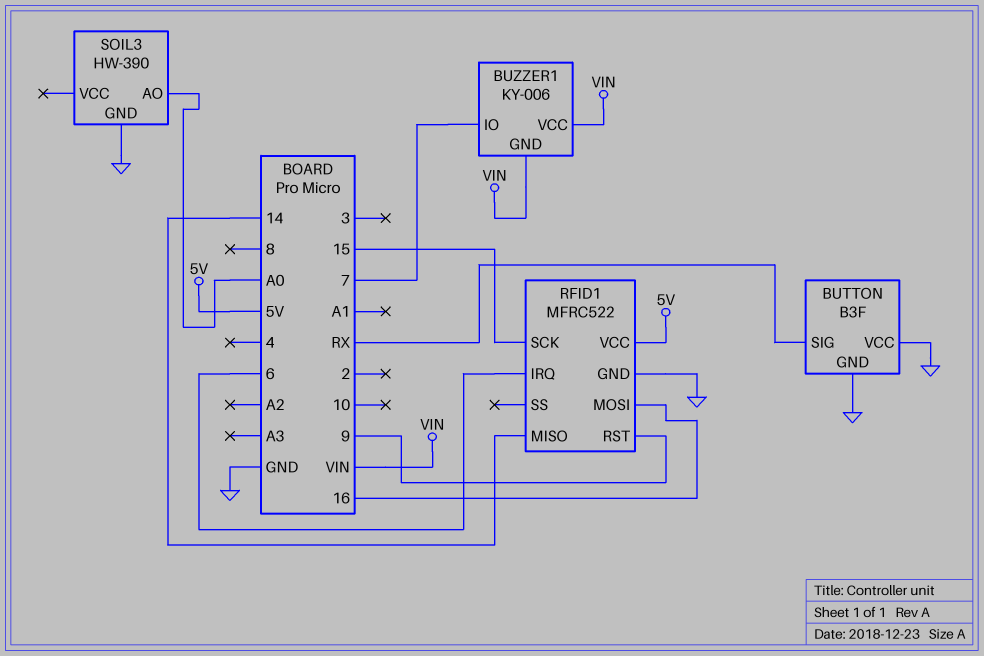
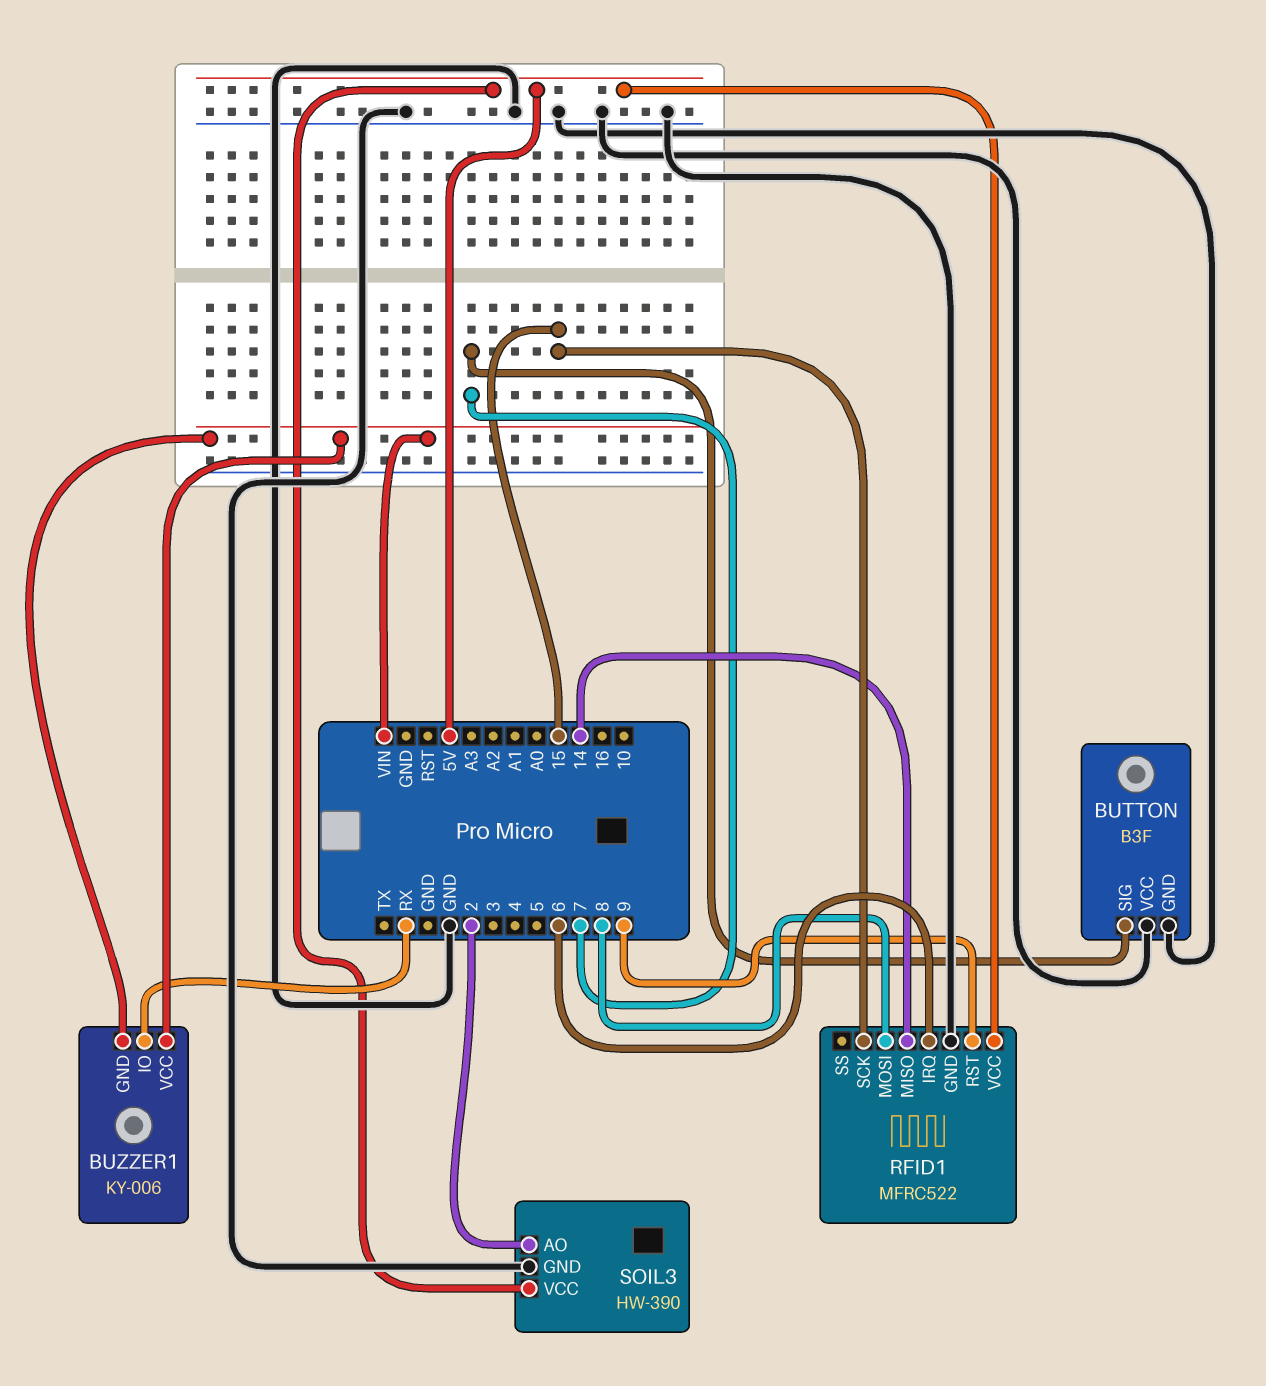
BUTTON pin SIG: RX -> 7
BUZZER1 pin IO: 7 -> RX
RFID1 pin MOSI: 16 -> 8
SOIL3 pin AO: A0 -> 2
SOIL3 pin VCC: none -> 5V

